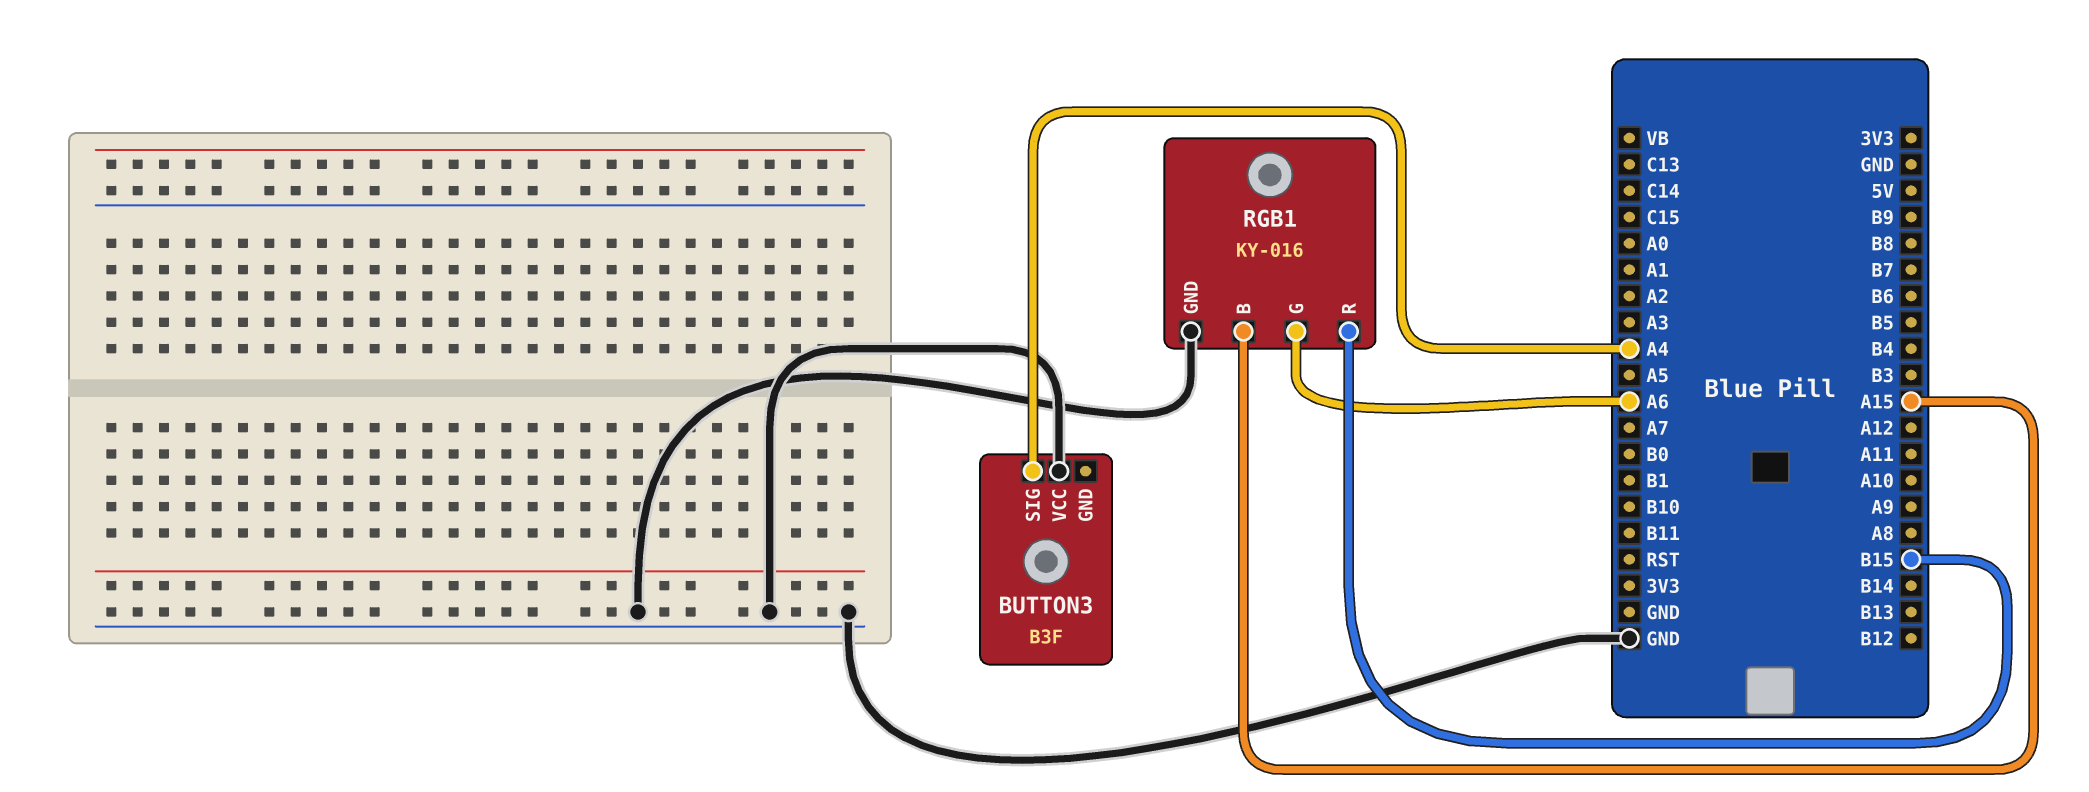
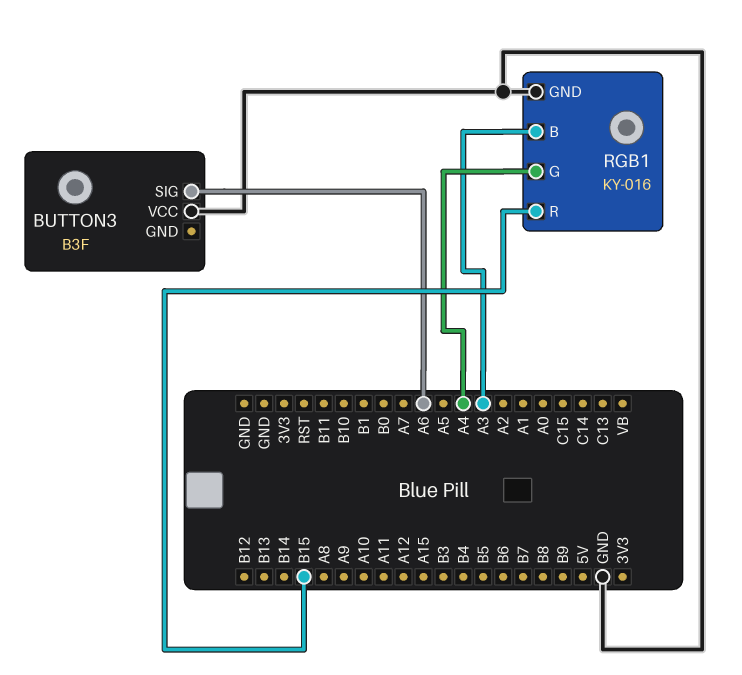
BUTTON3 pin SIG: A4 -> A6
RGB1 pin B: A15 -> A3
RGB1 pin G: A6 -> A4

